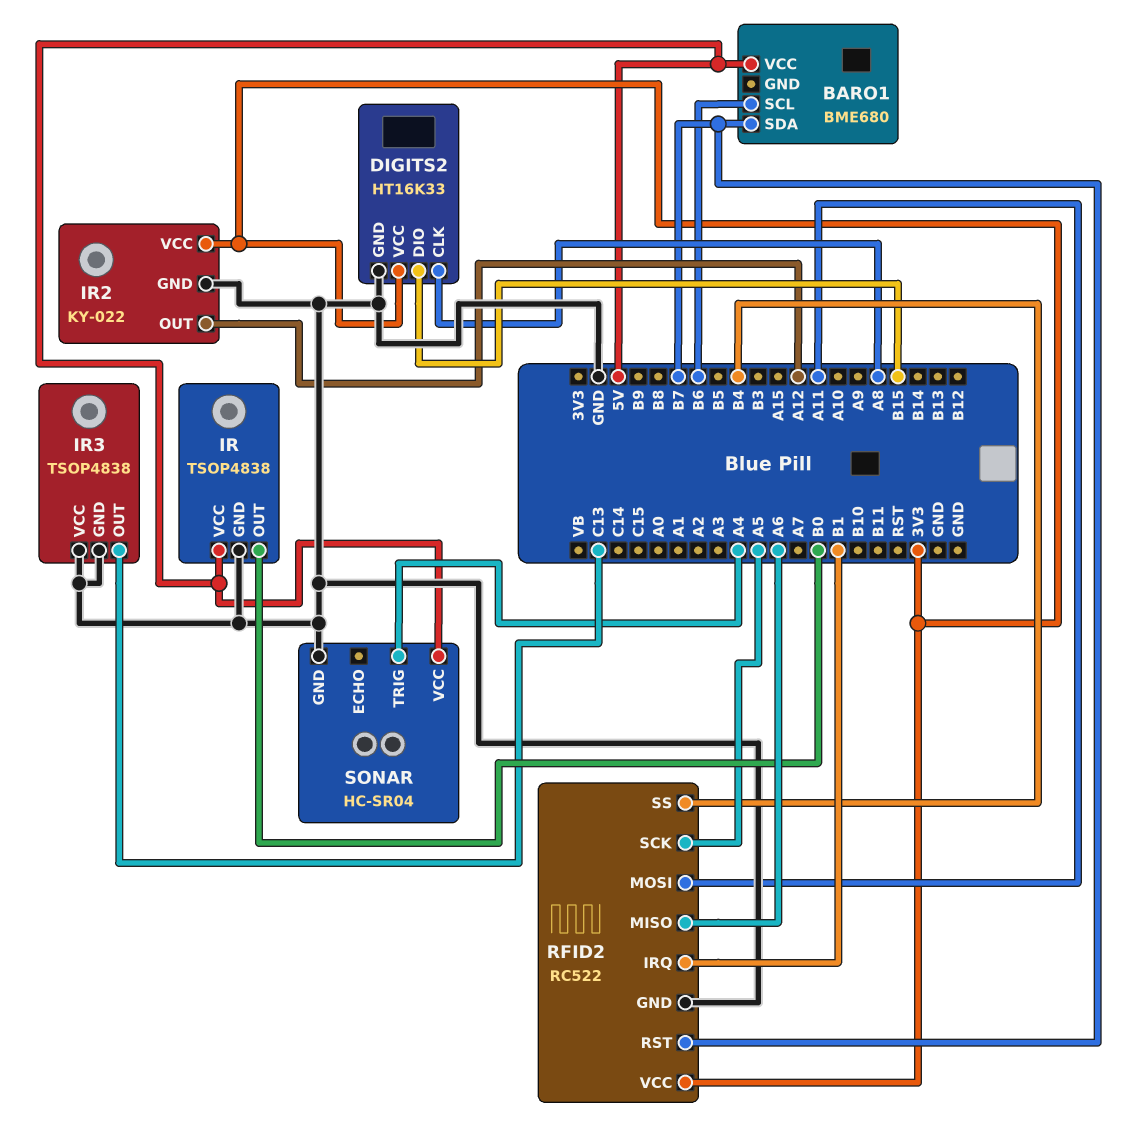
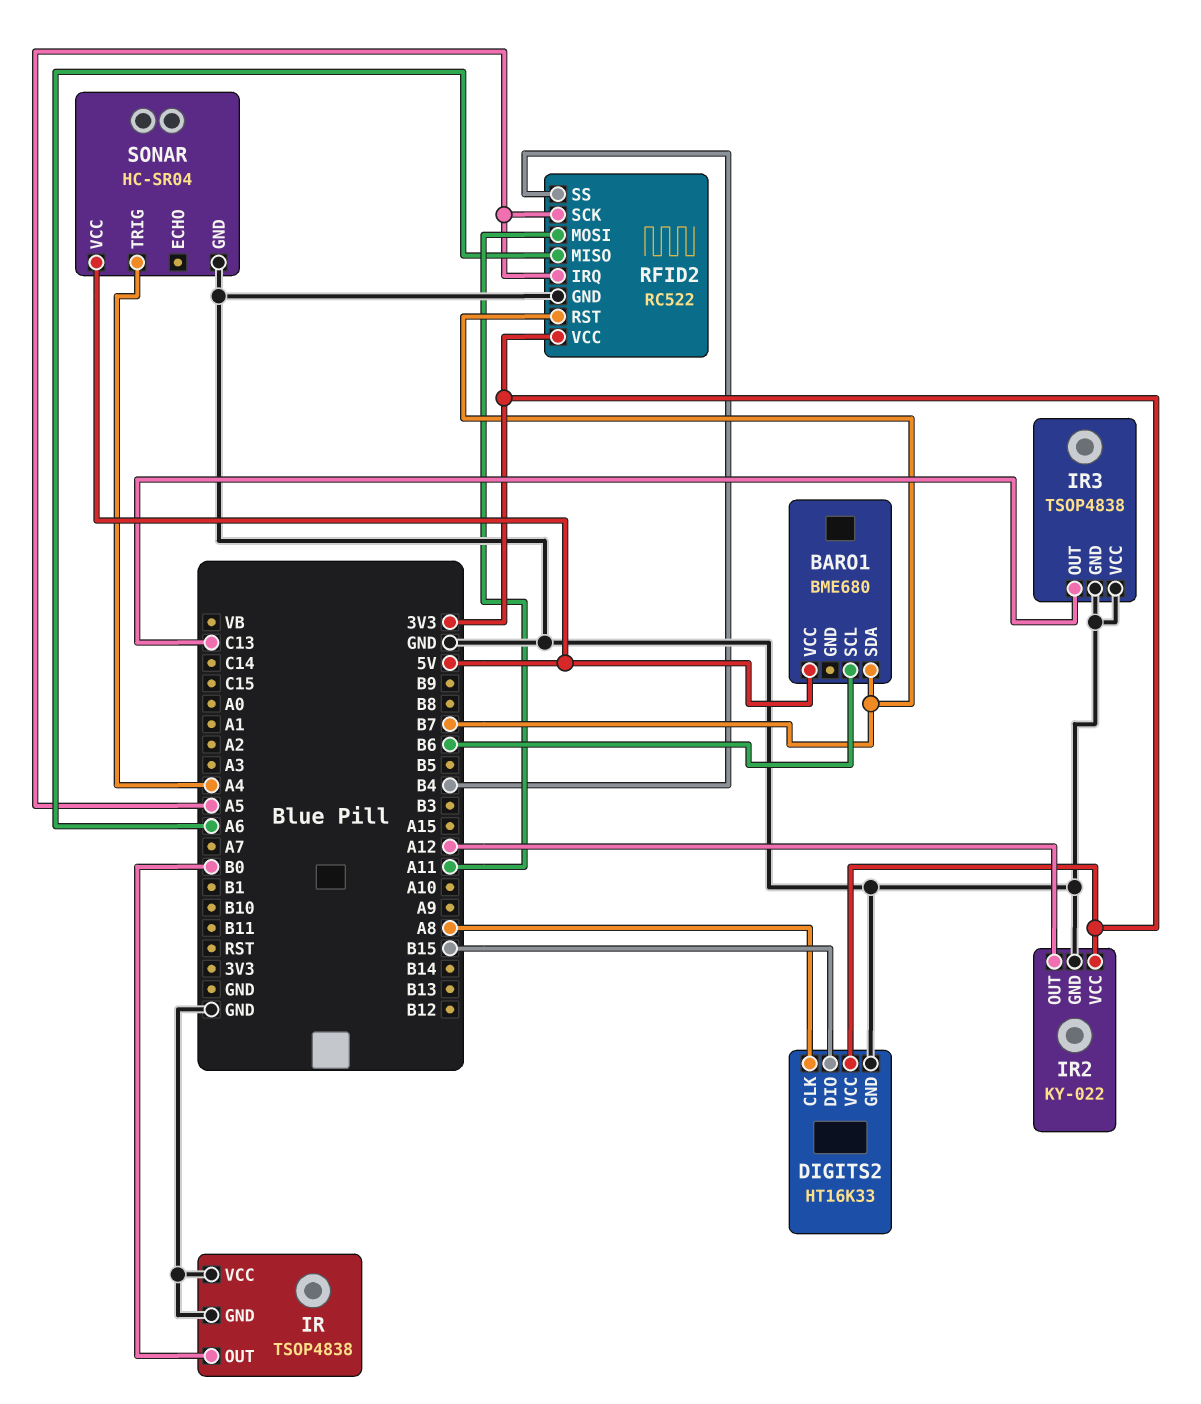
IR pin VCC: 5V -> GND
RFID2 pin IRQ: B1 -> A5

